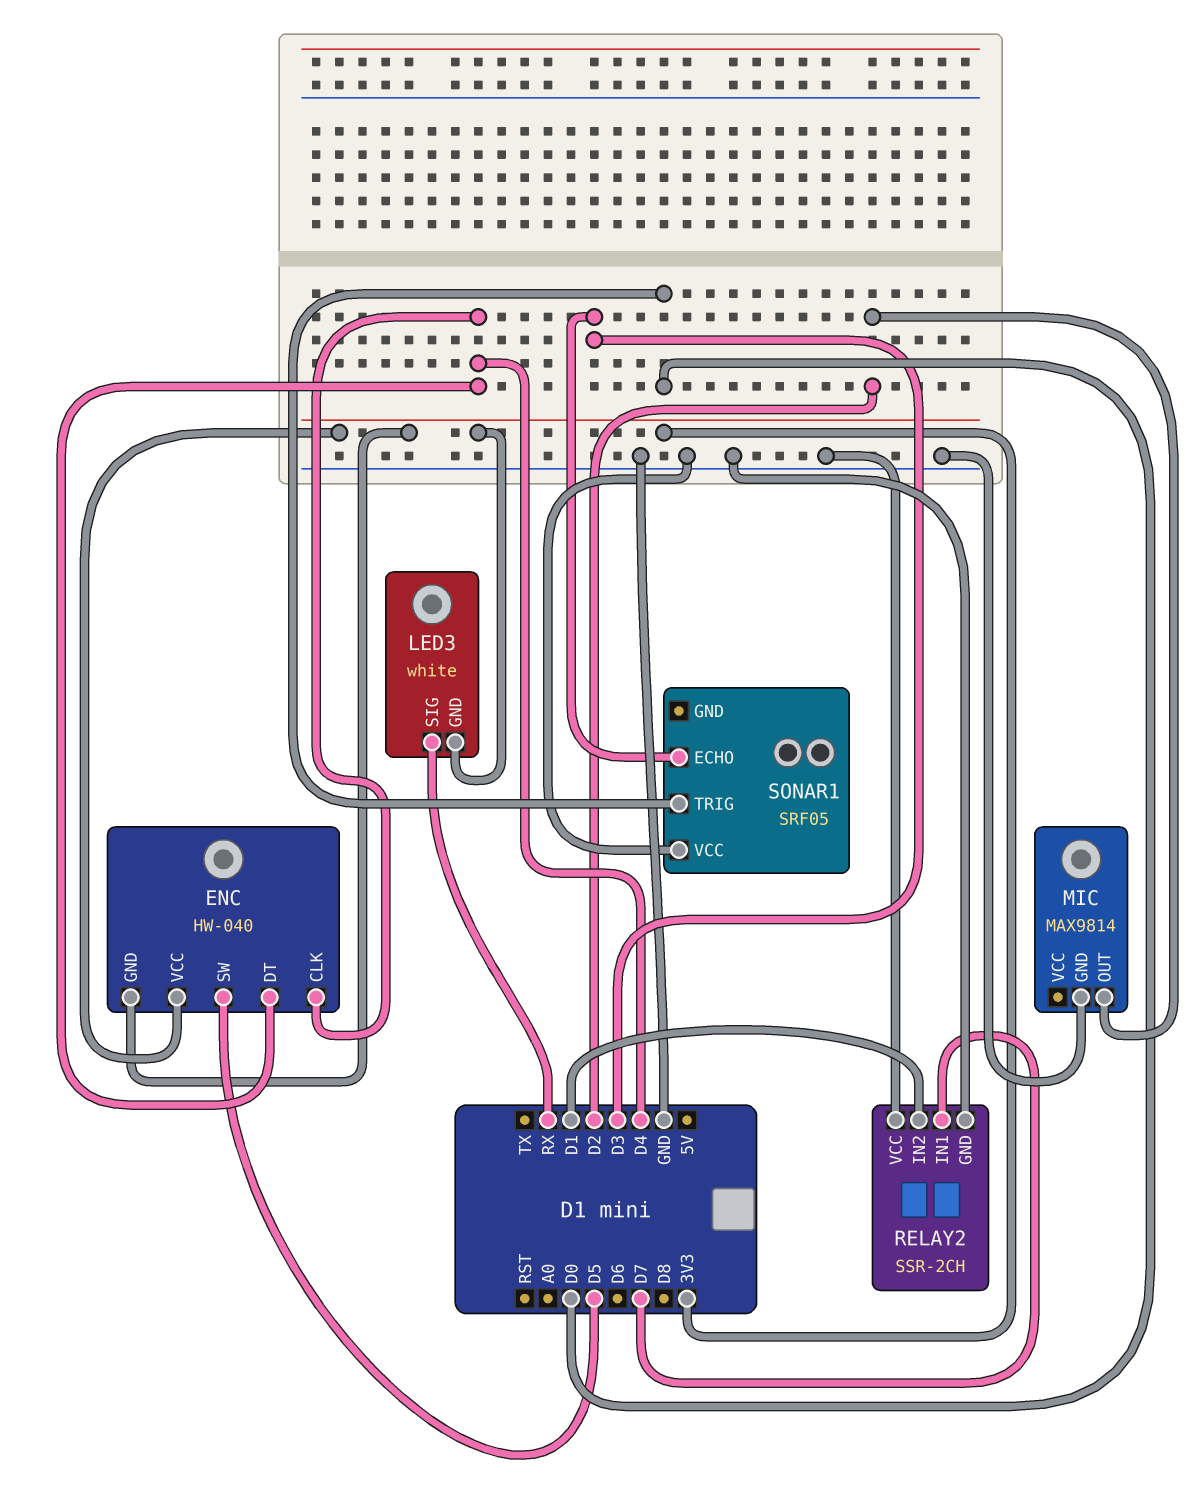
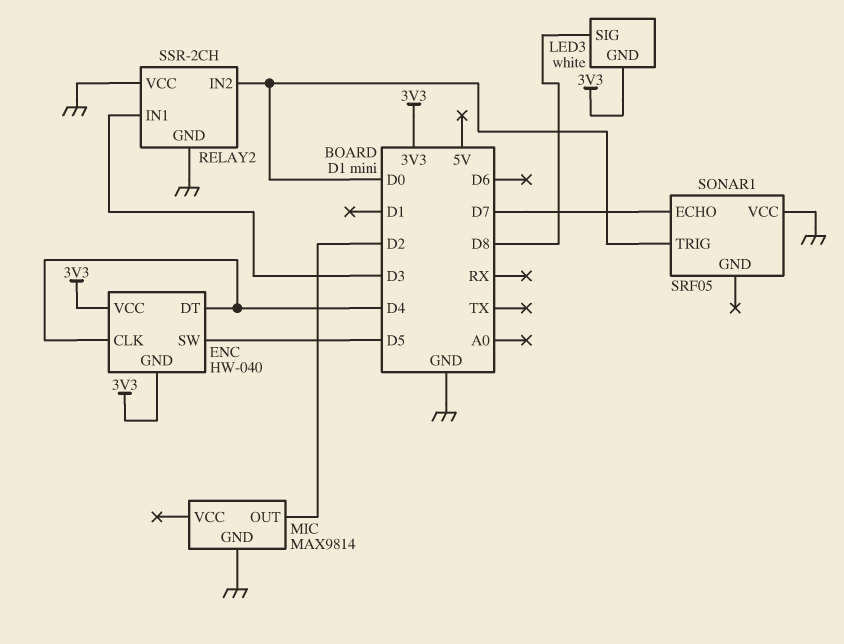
LED3 pin SIG: RX -> D8
RELAY2 pin IN1: D7 -> D3
RELAY2 pin IN2: D1 -> D0
SONAR1 pin ECHO: D3 -> D7

